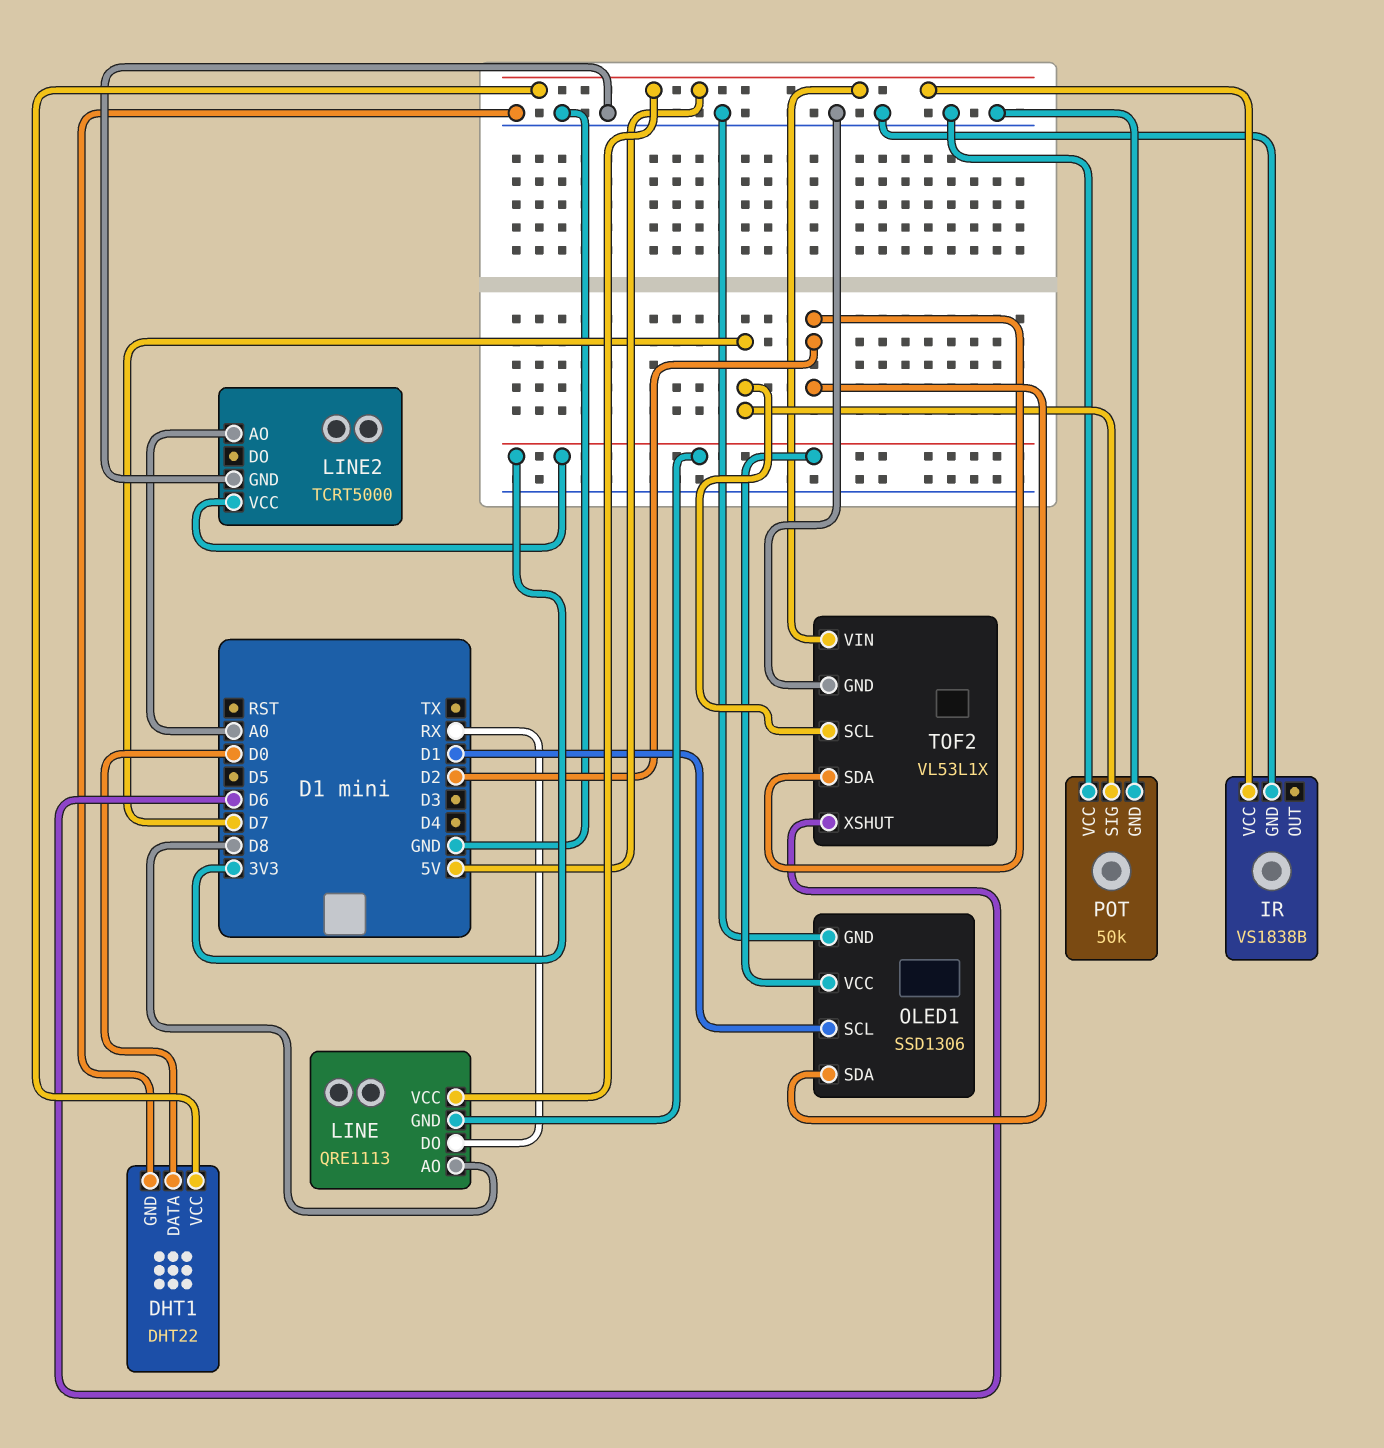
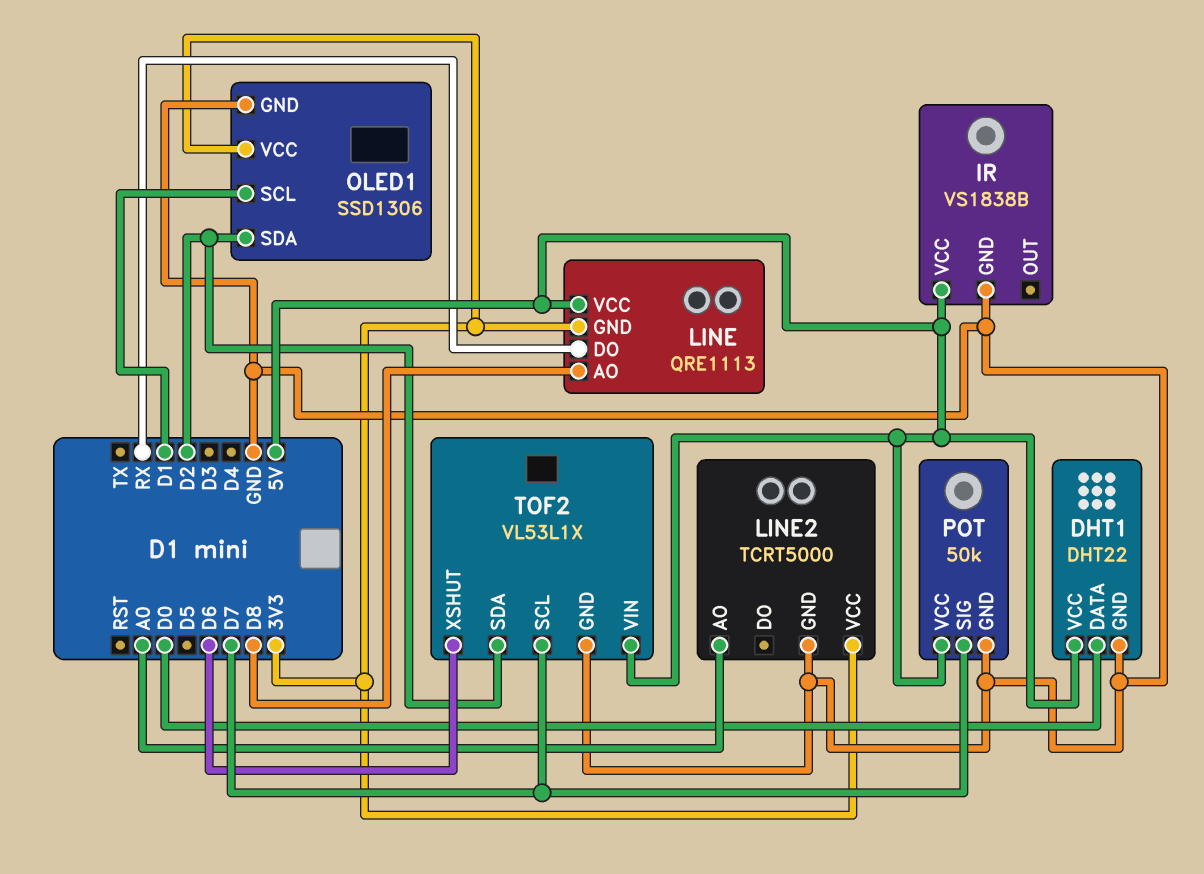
POT pin VCC: GND -> 5V

